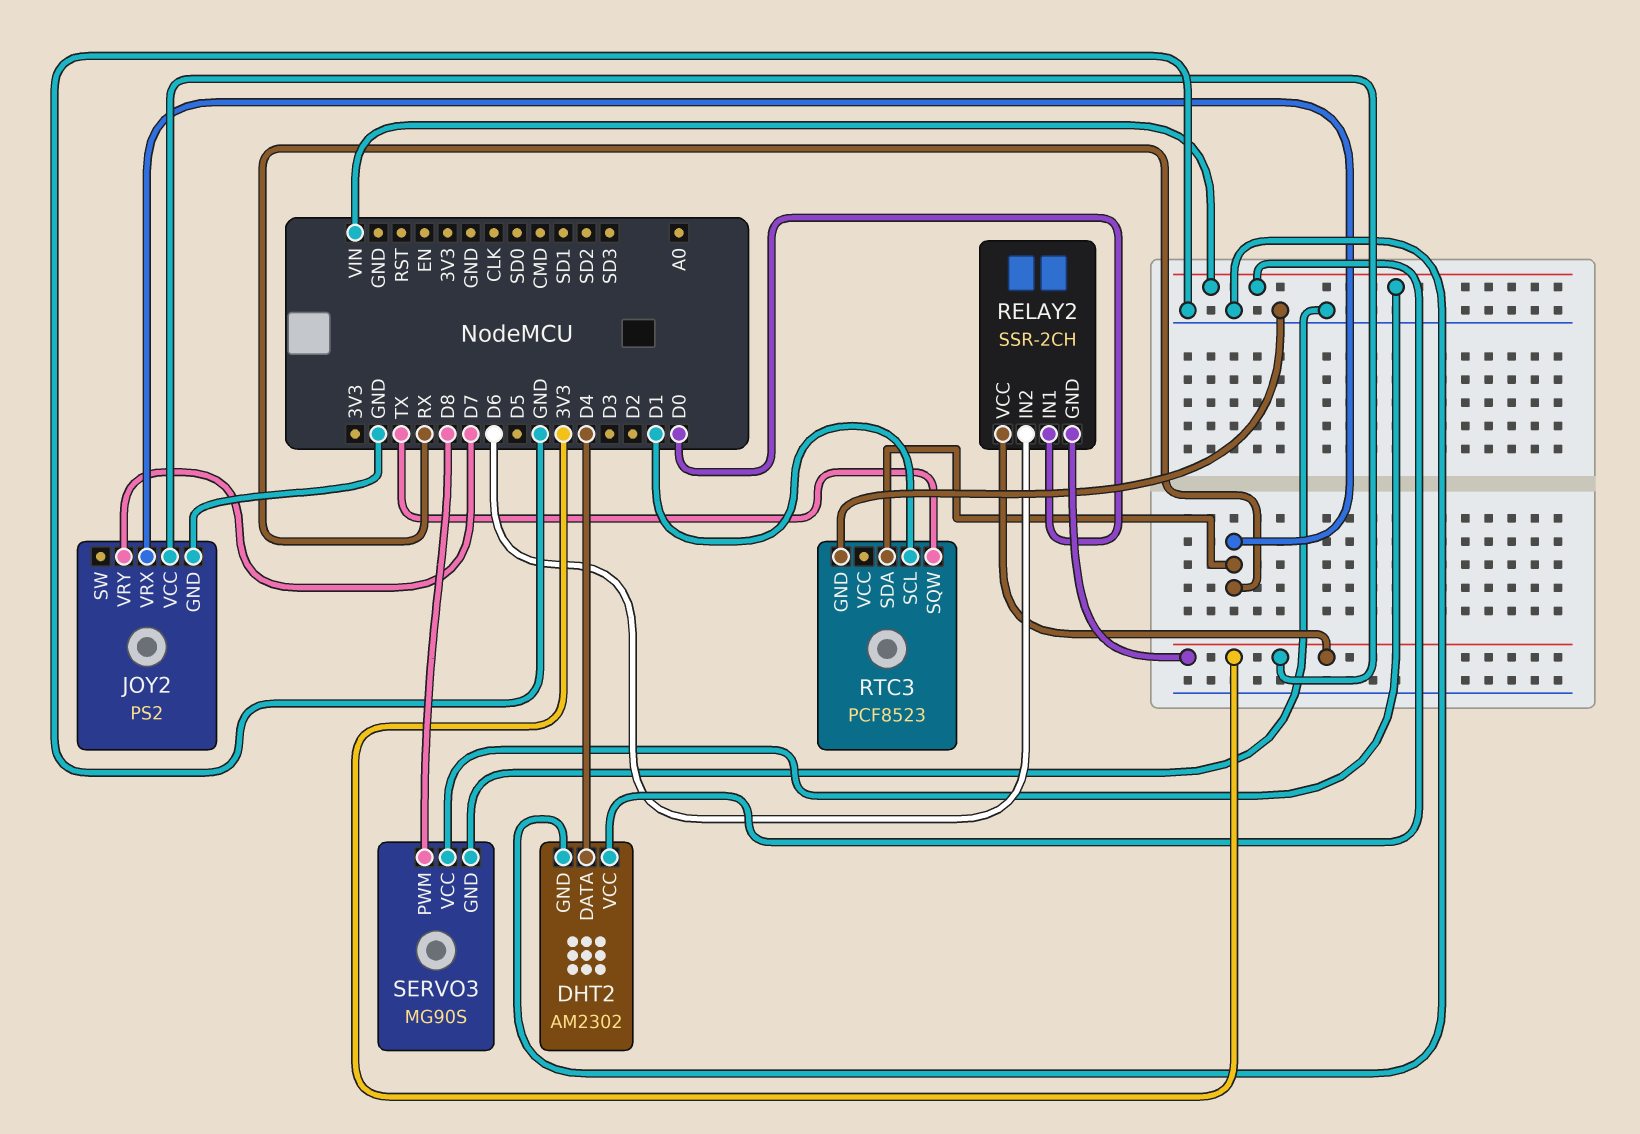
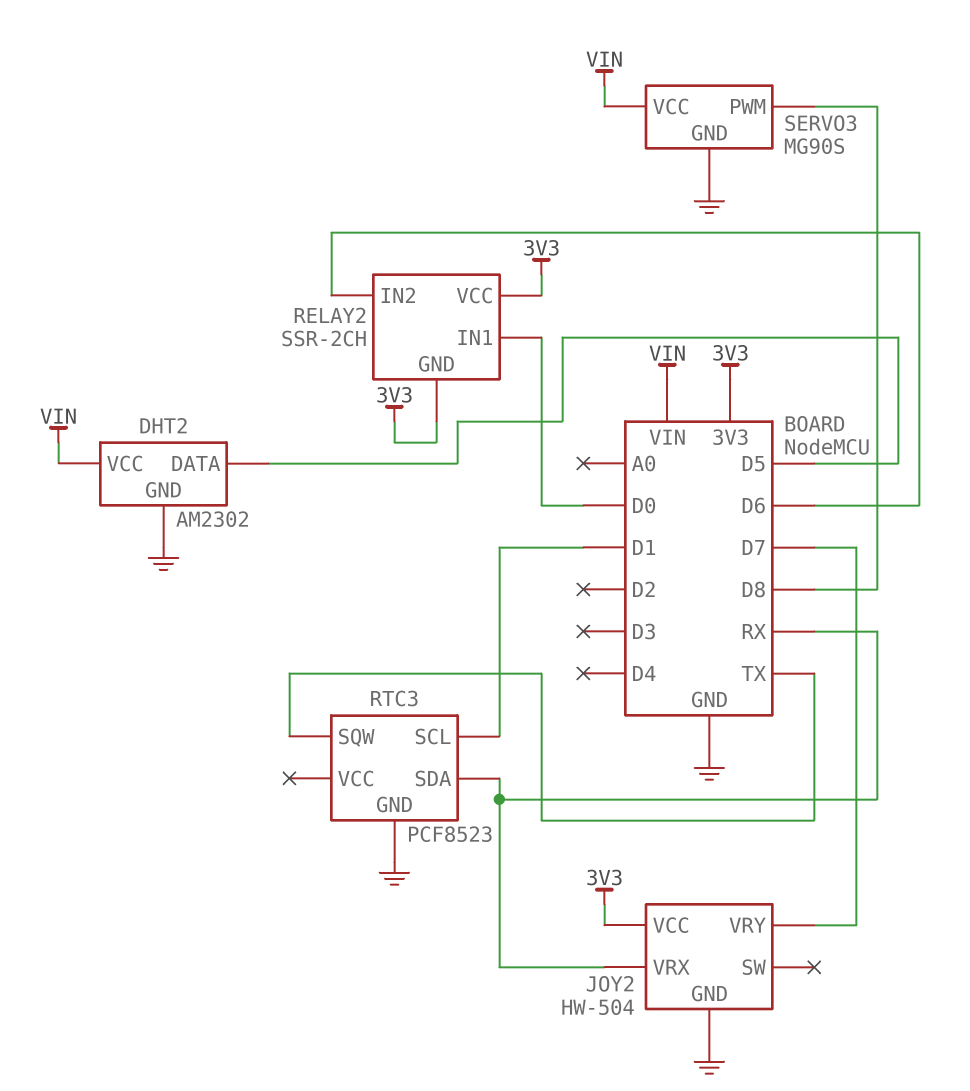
DHT2 pin DATA: D4 -> D5
JOY2: PS2 -> HW-504

